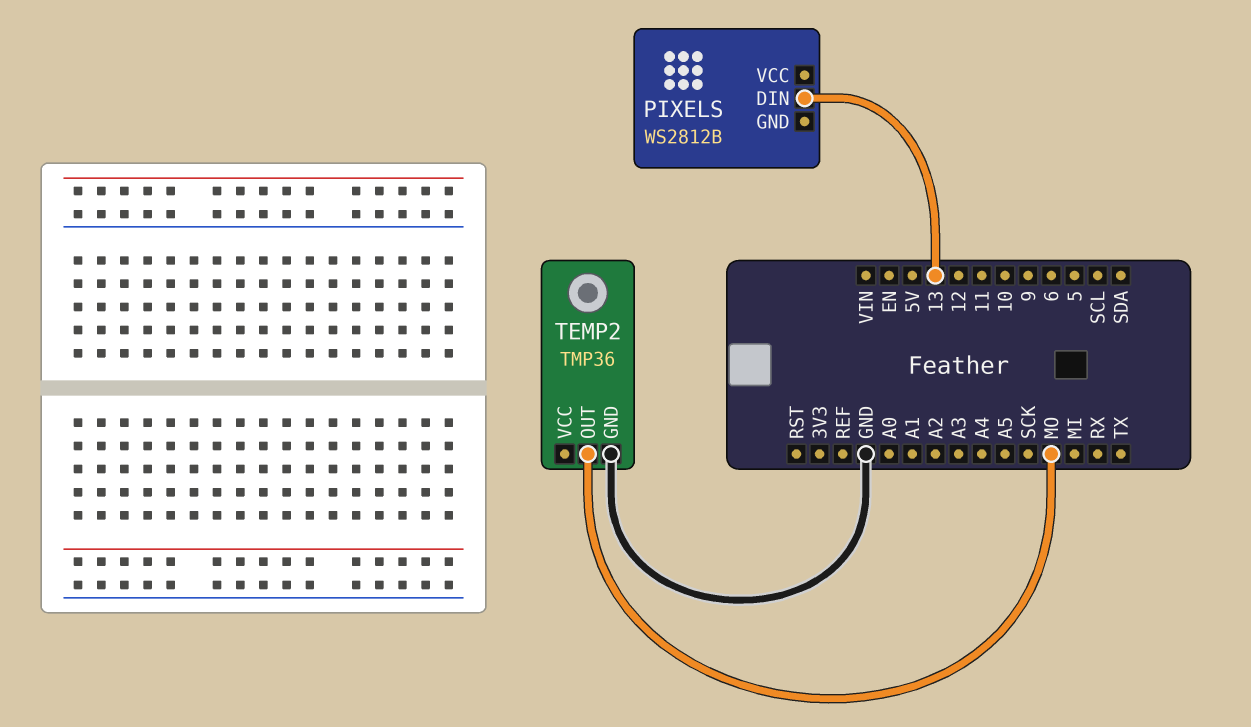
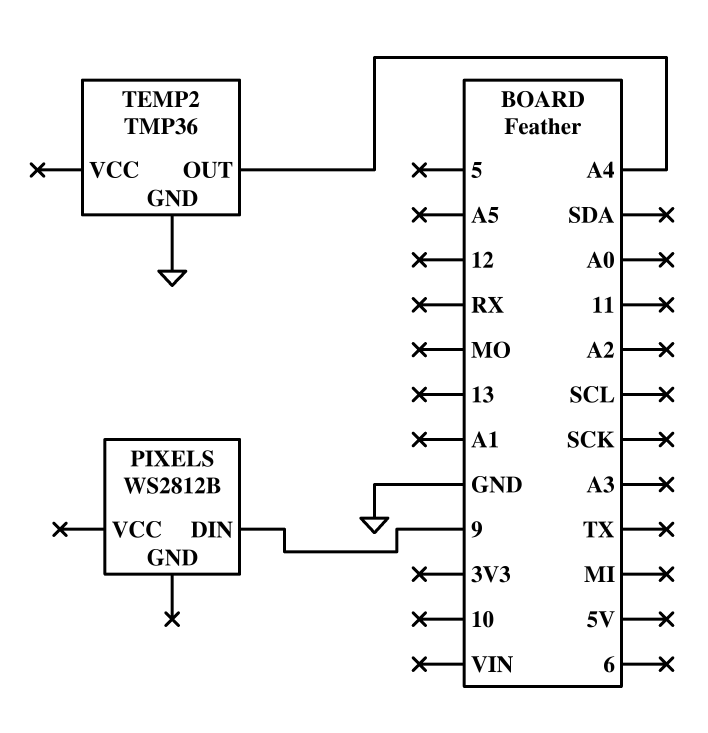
PIXELS pin DIN: 13 -> 9
TEMP2 pin OUT: MO -> A4

